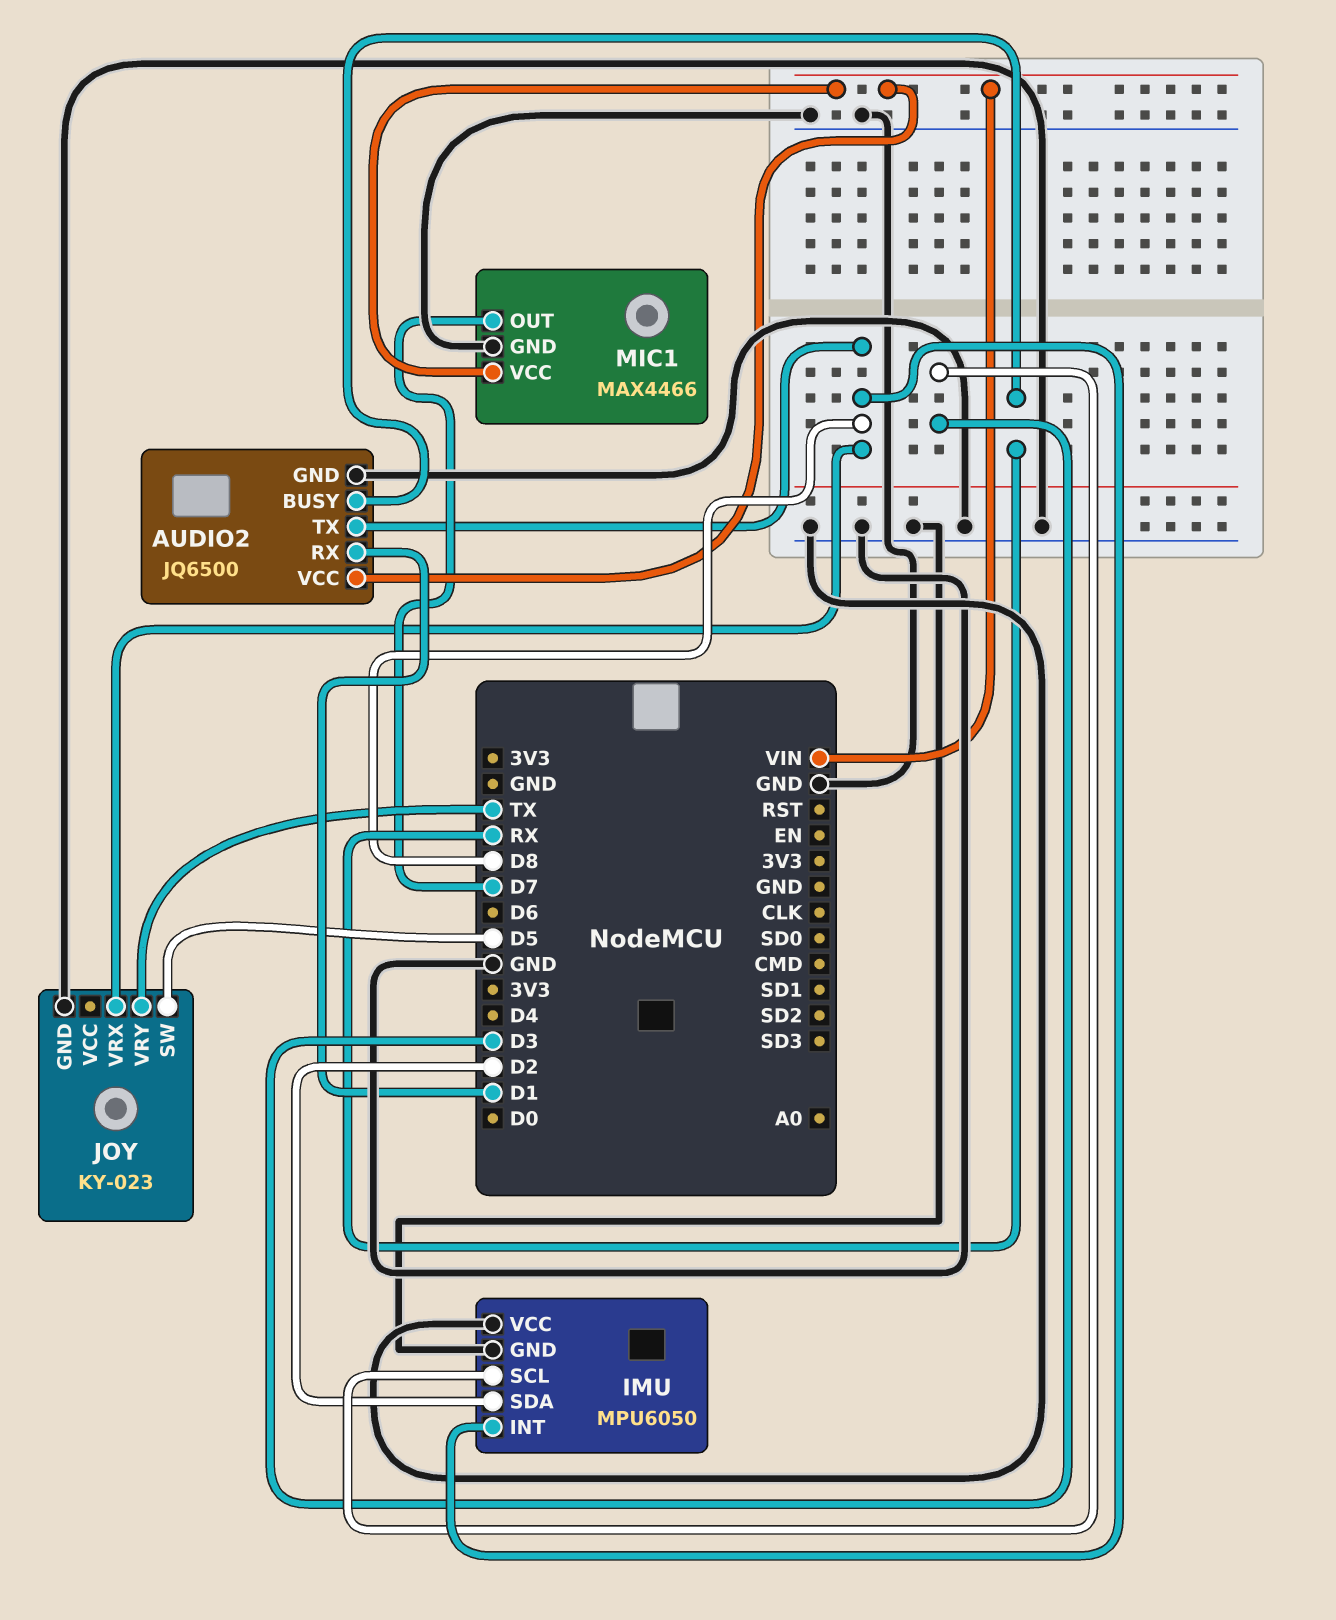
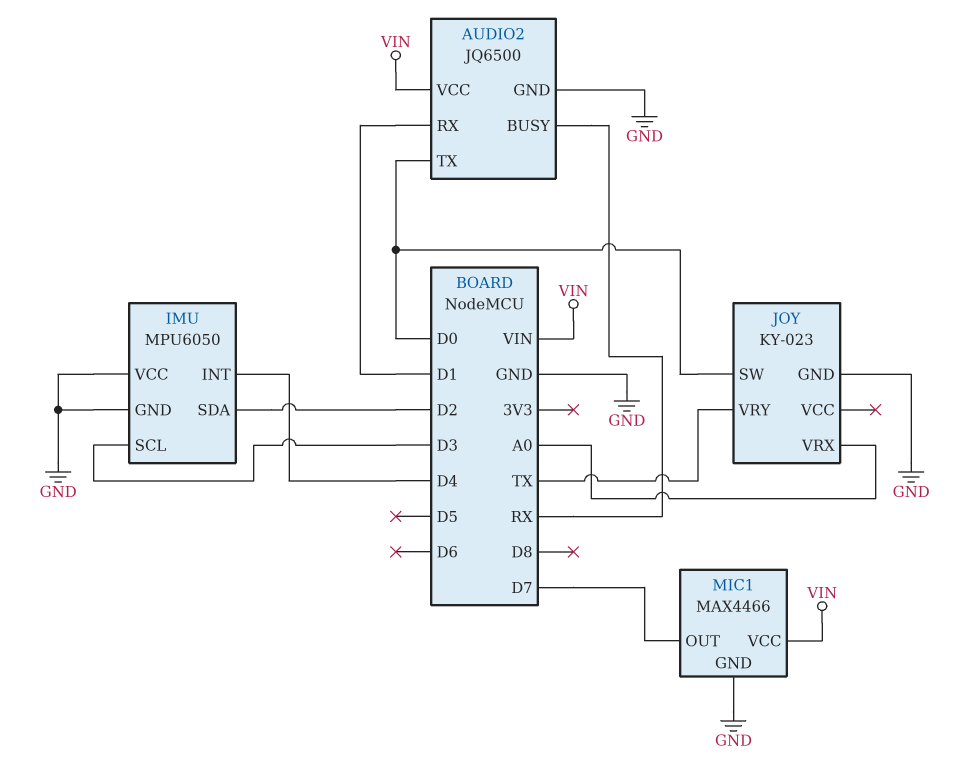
AUDIO2 pin TX: D8 -> D0
IMU pin INT: D8 -> D4
JOY pin SW: D5 -> D0
JOY pin VRX: D8 -> A0

